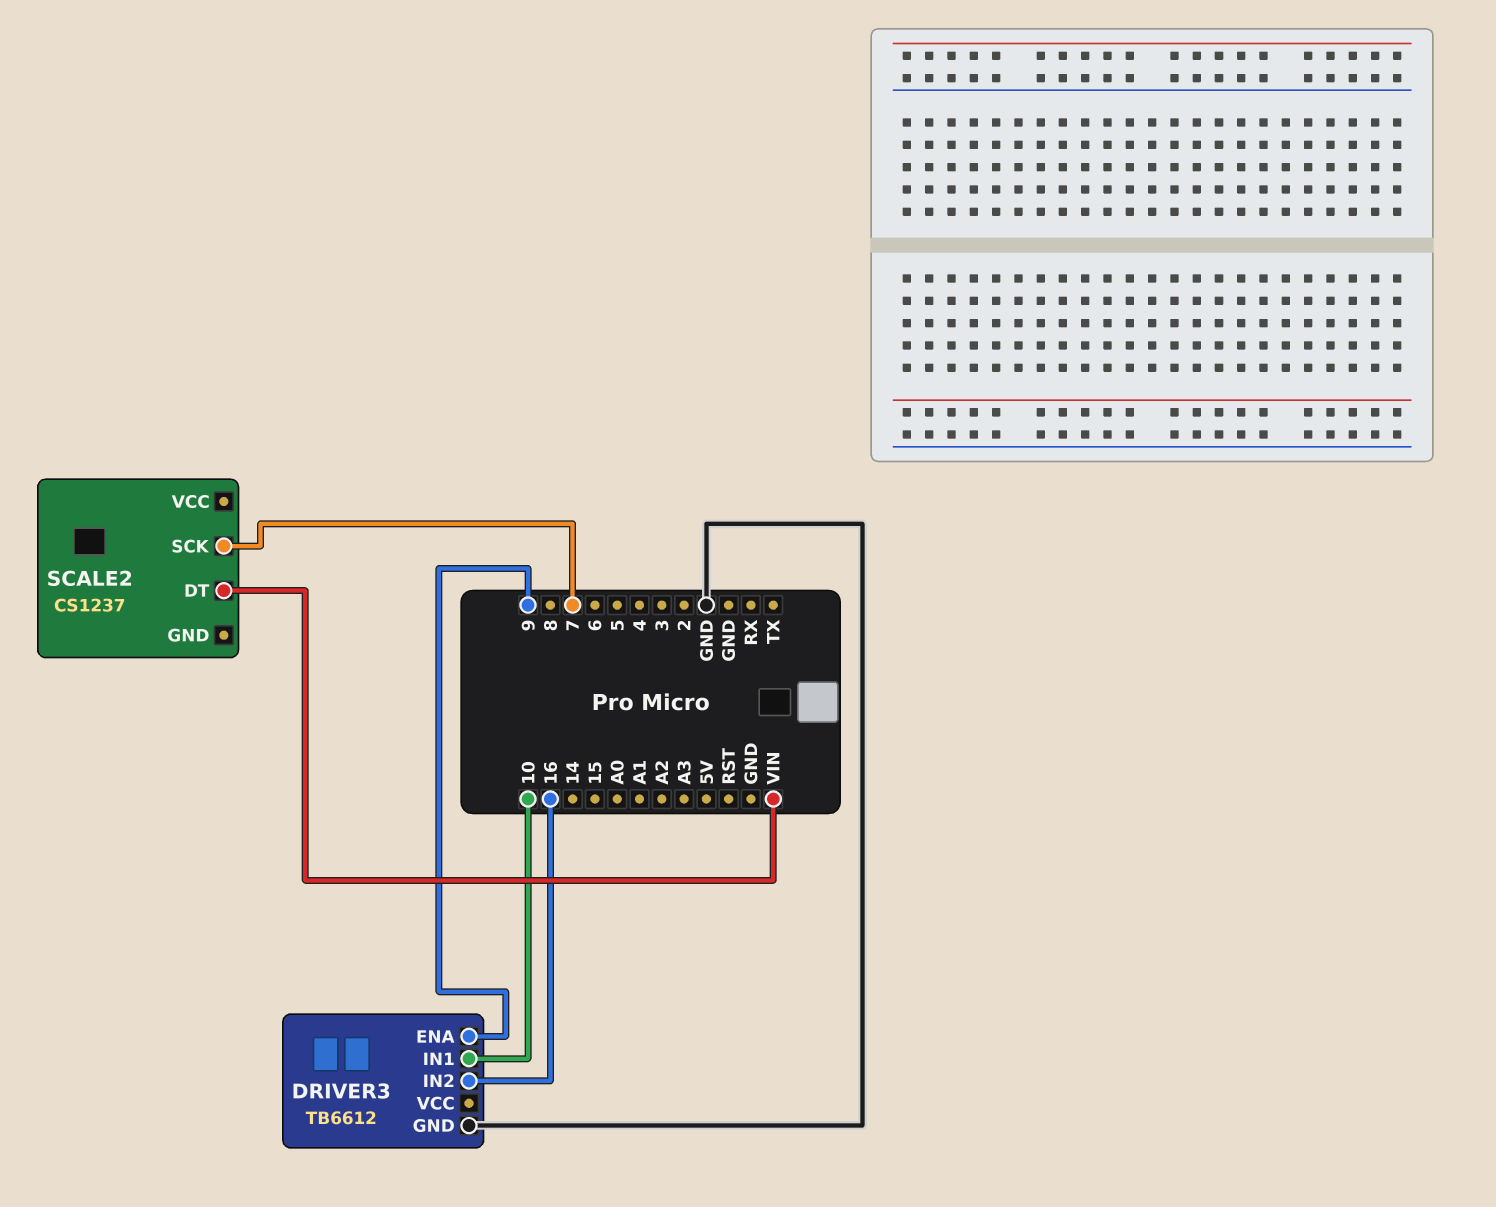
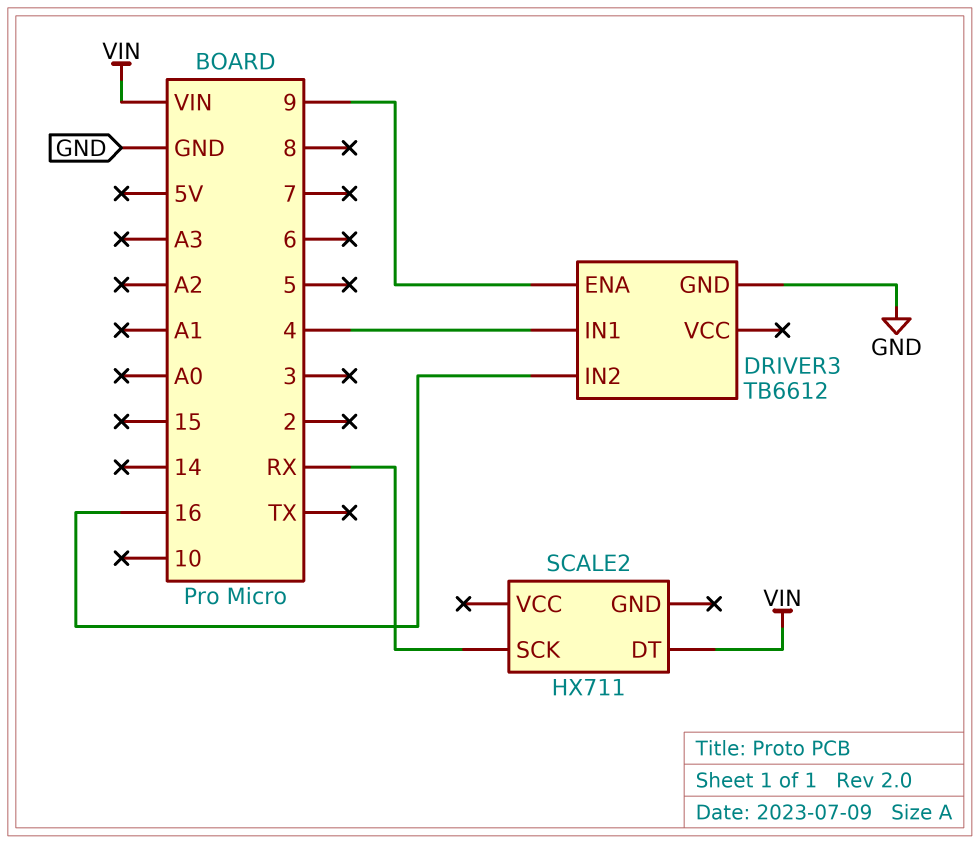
DRIVER3 pin IN1: 10 -> 4
SCALE2: CS1237 -> HX711
SCALE2 pin SCK: 7 -> RX

